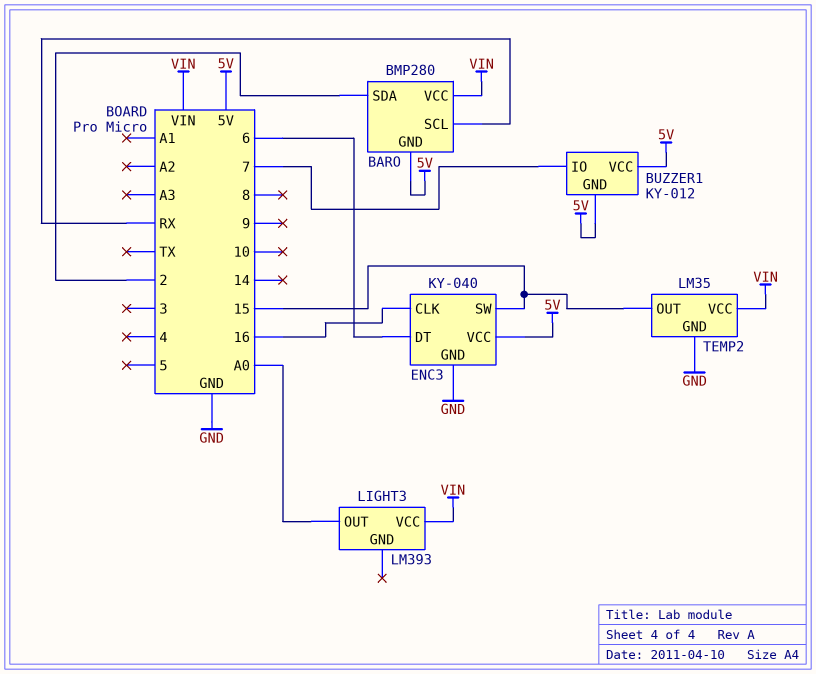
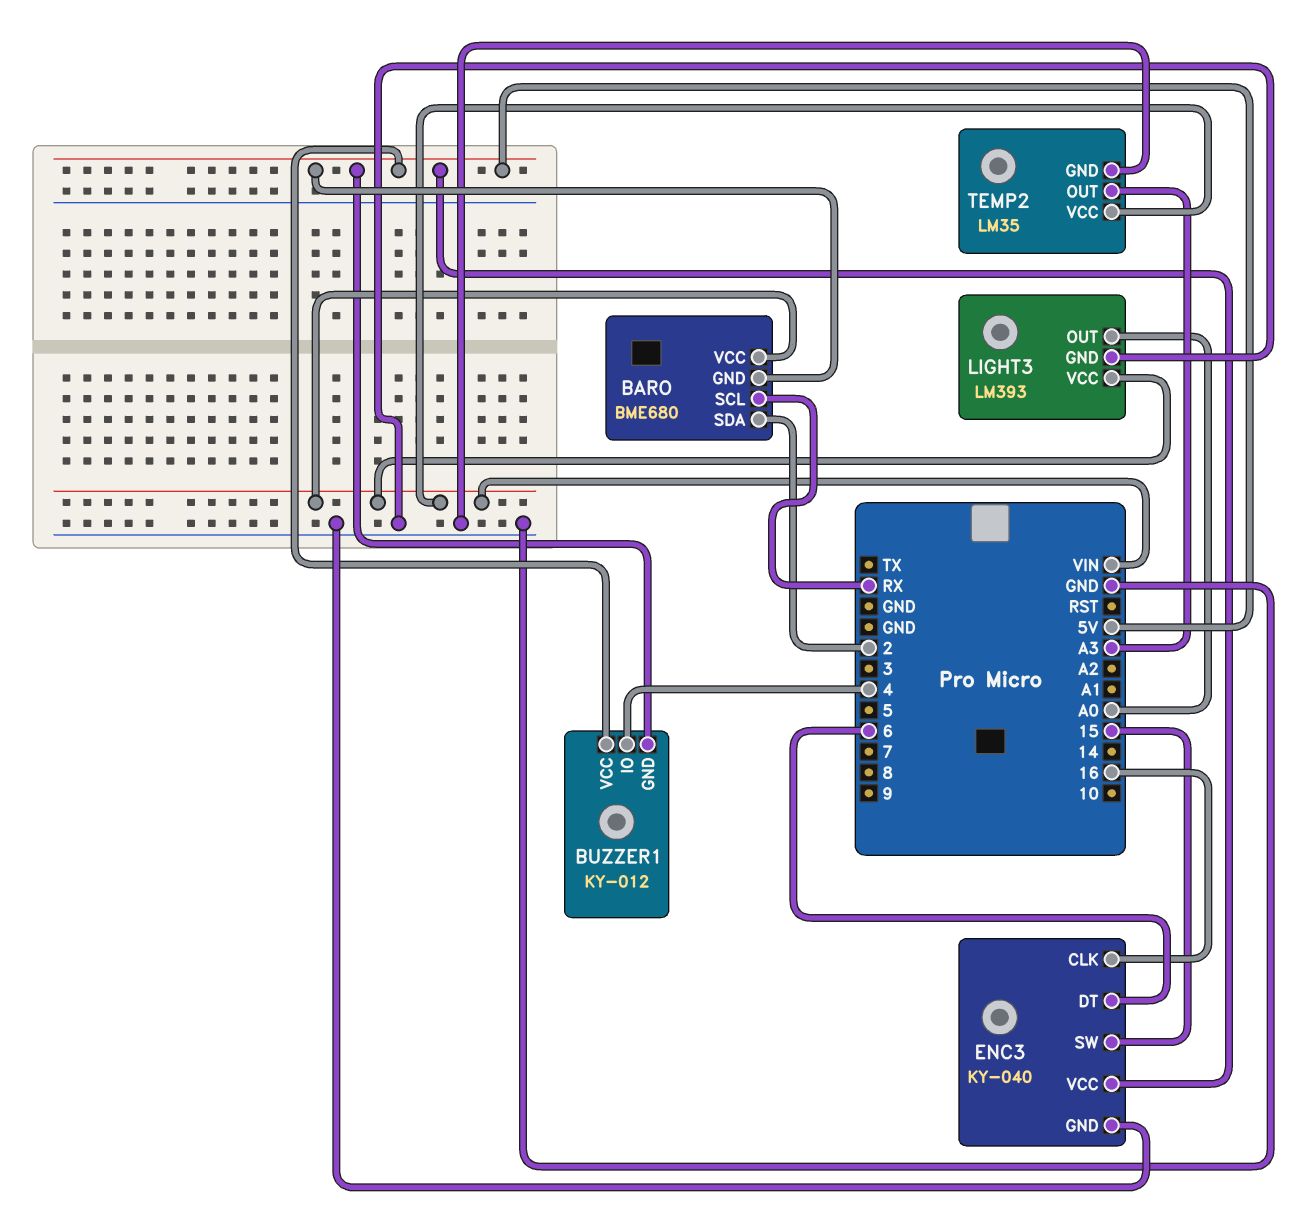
BARO: BMP280 -> BME680
BUZZER1 pin IO: 7 -> 4
LIGHT3 pin GND: none -> GND
TEMP2 pin OUT: 15 -> A3

